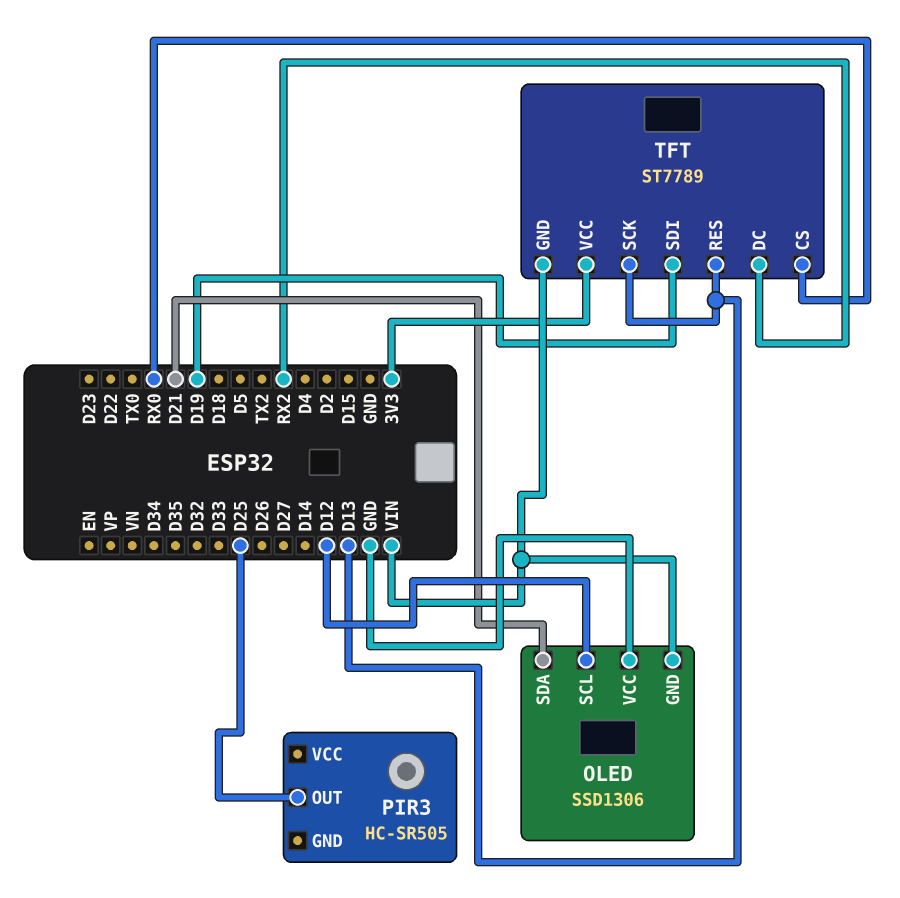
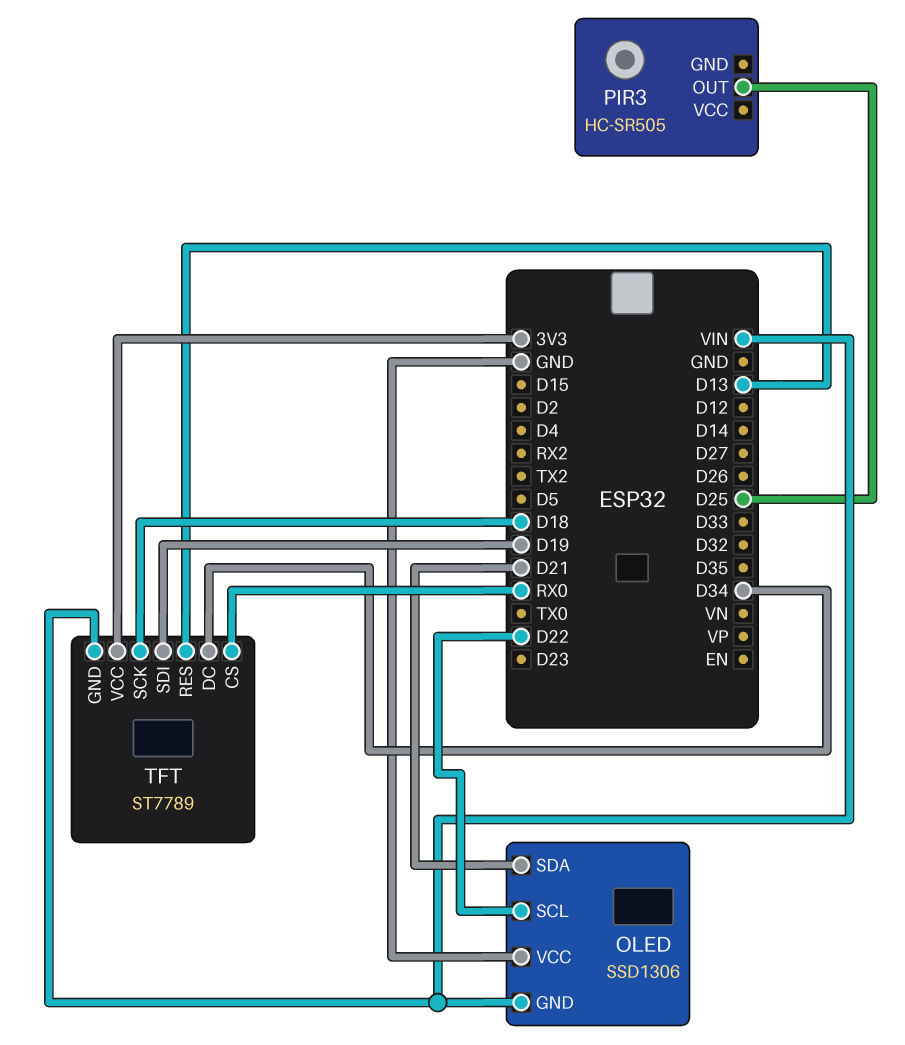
OLED pin SCL: D12 -> D22
TFT pin DC: RX2 -> D34
TFT pin SCK: D13 -> D18

